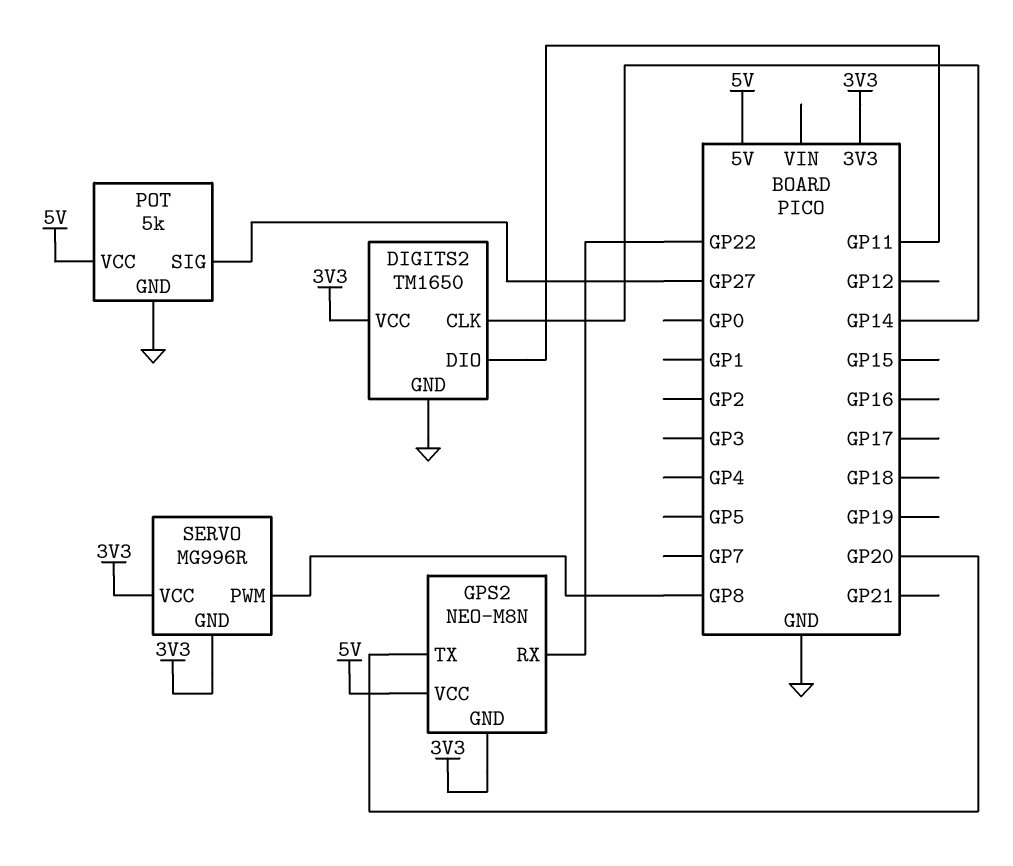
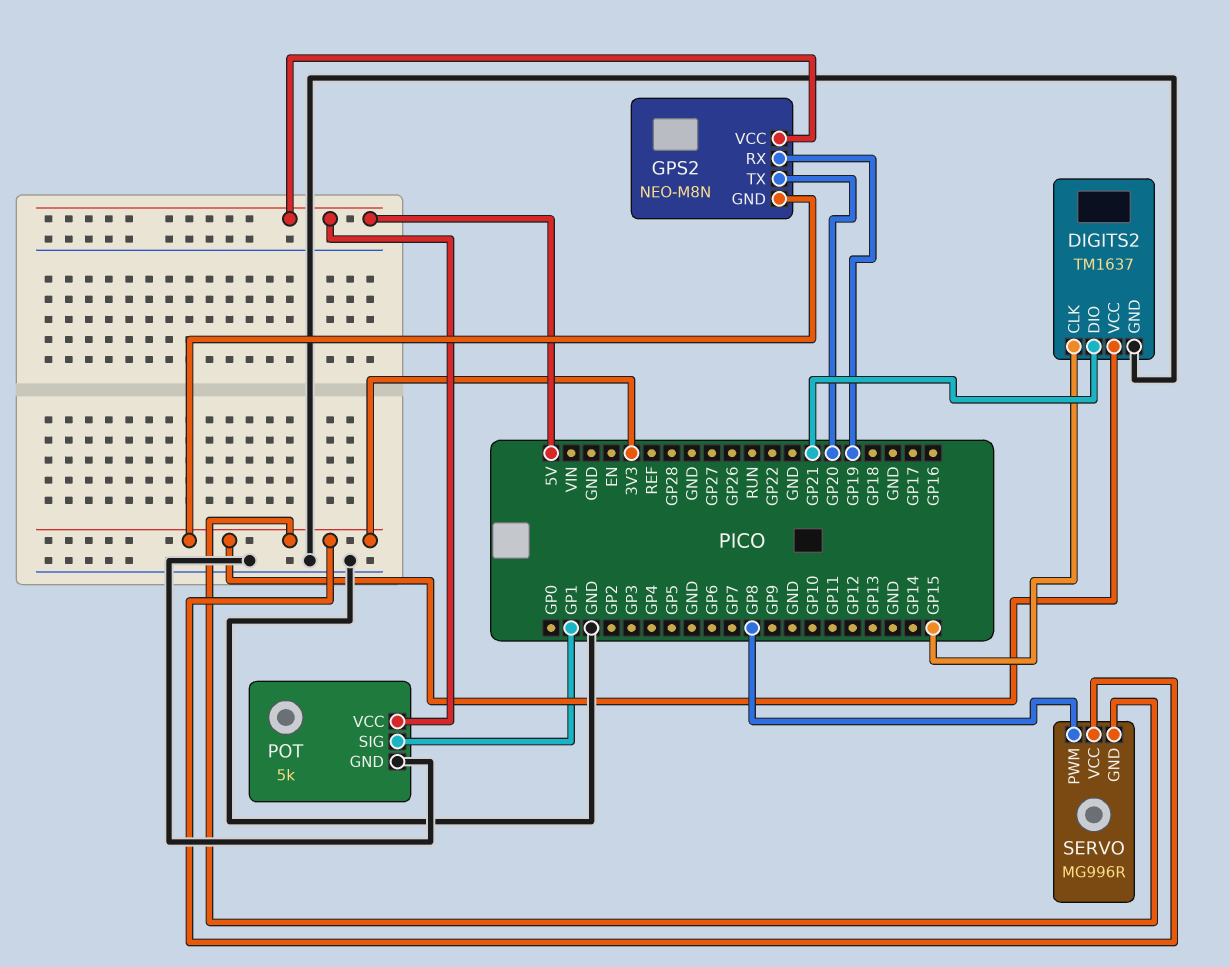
DIGITS2: TM1650 -> TM1637
DIGITS2 pin CLK: GP14 -> GP15
DIGITS2 pin DIO: GP11 -> GP21
GPS2 pin RX: GP22 -> GP19
POT pin SIG: GP27 -> GP1

